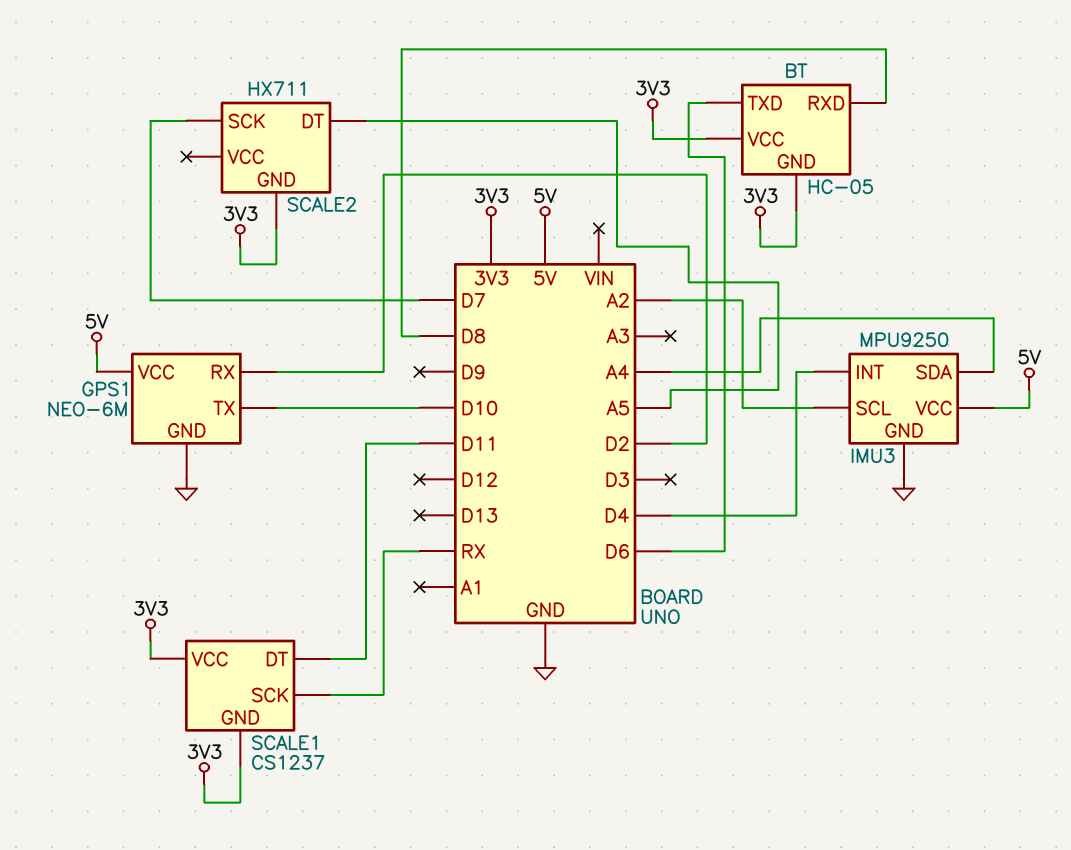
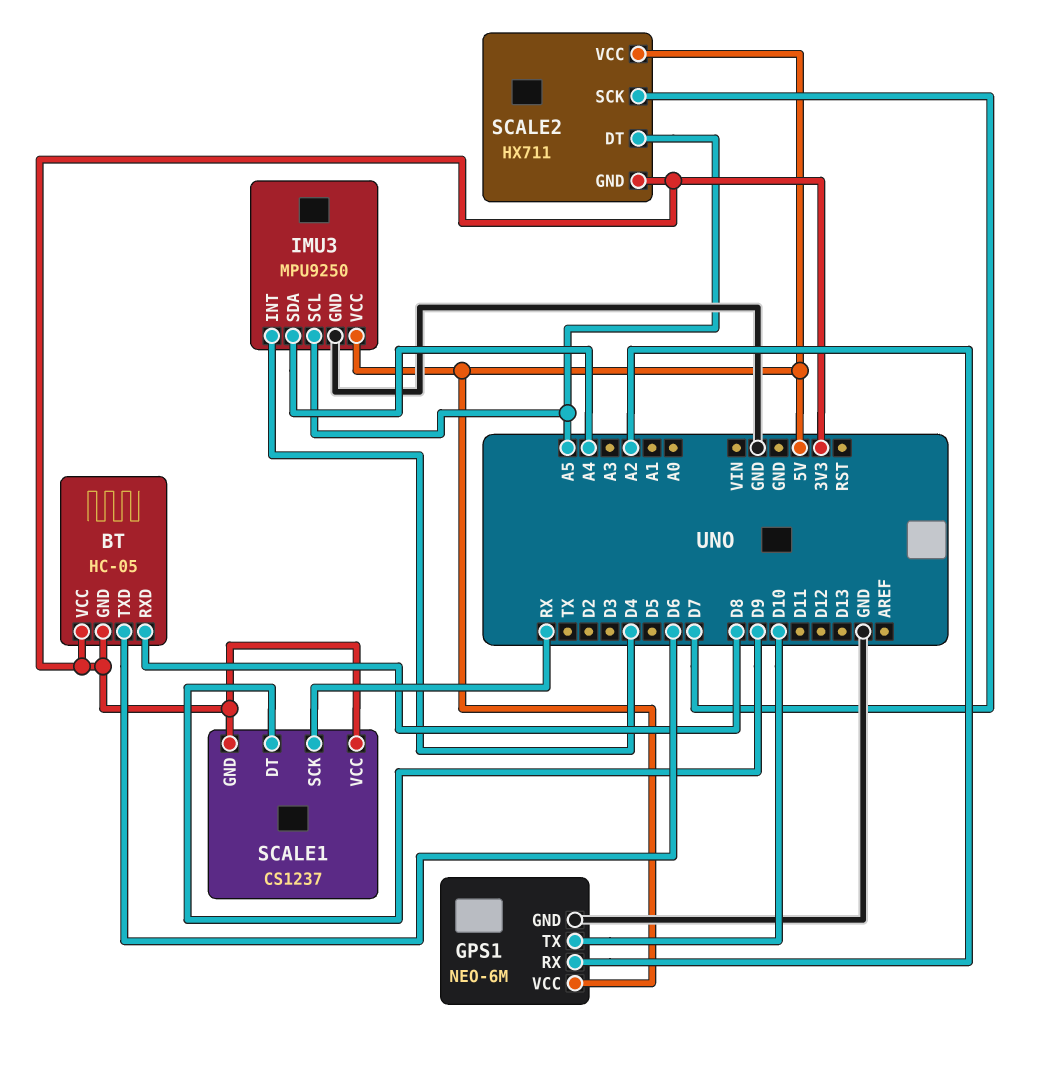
GPS1 pin RX: D2 -> A2
IMU3 pin SCL: A2 -> A5
SCALE1 pin DT: D11 -> D9
SCALE2 pin VCC: none -> 5V

